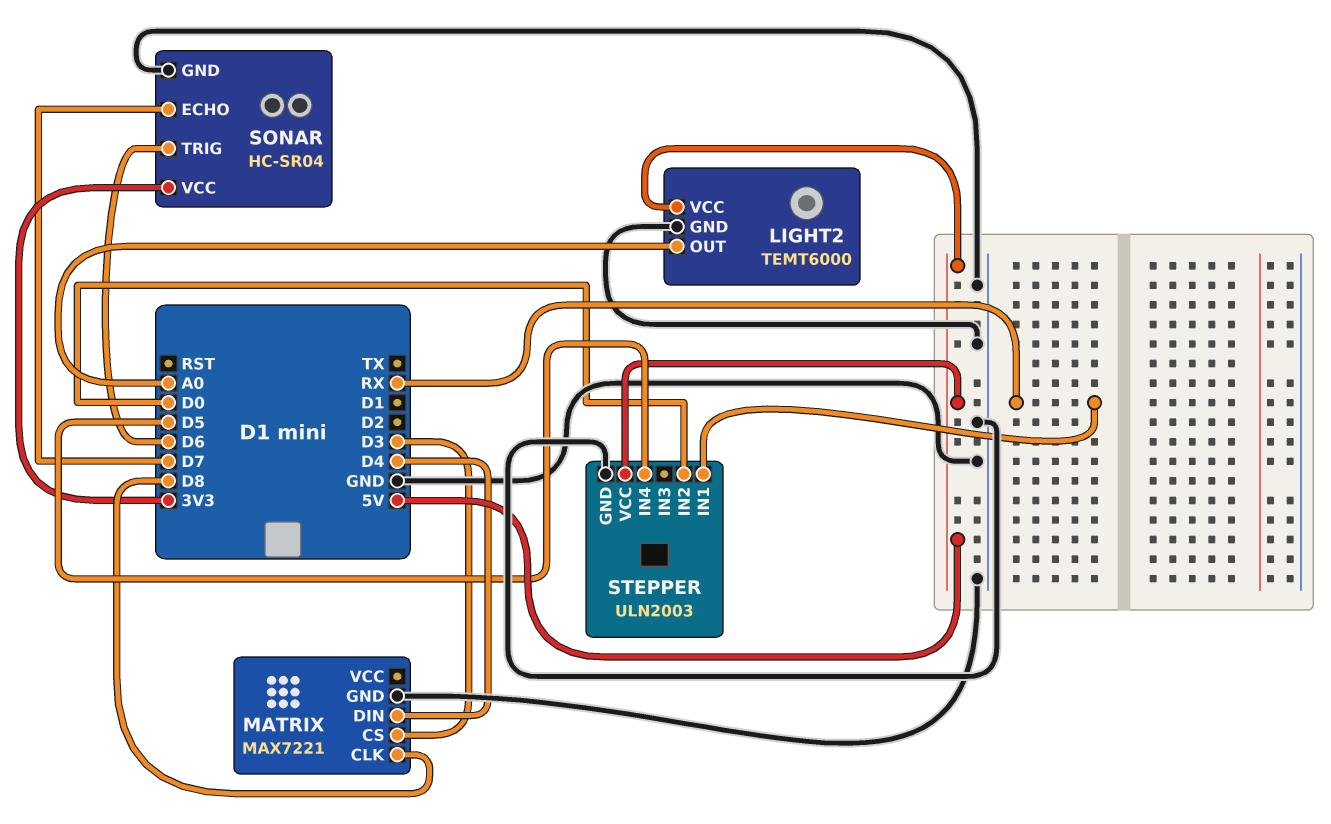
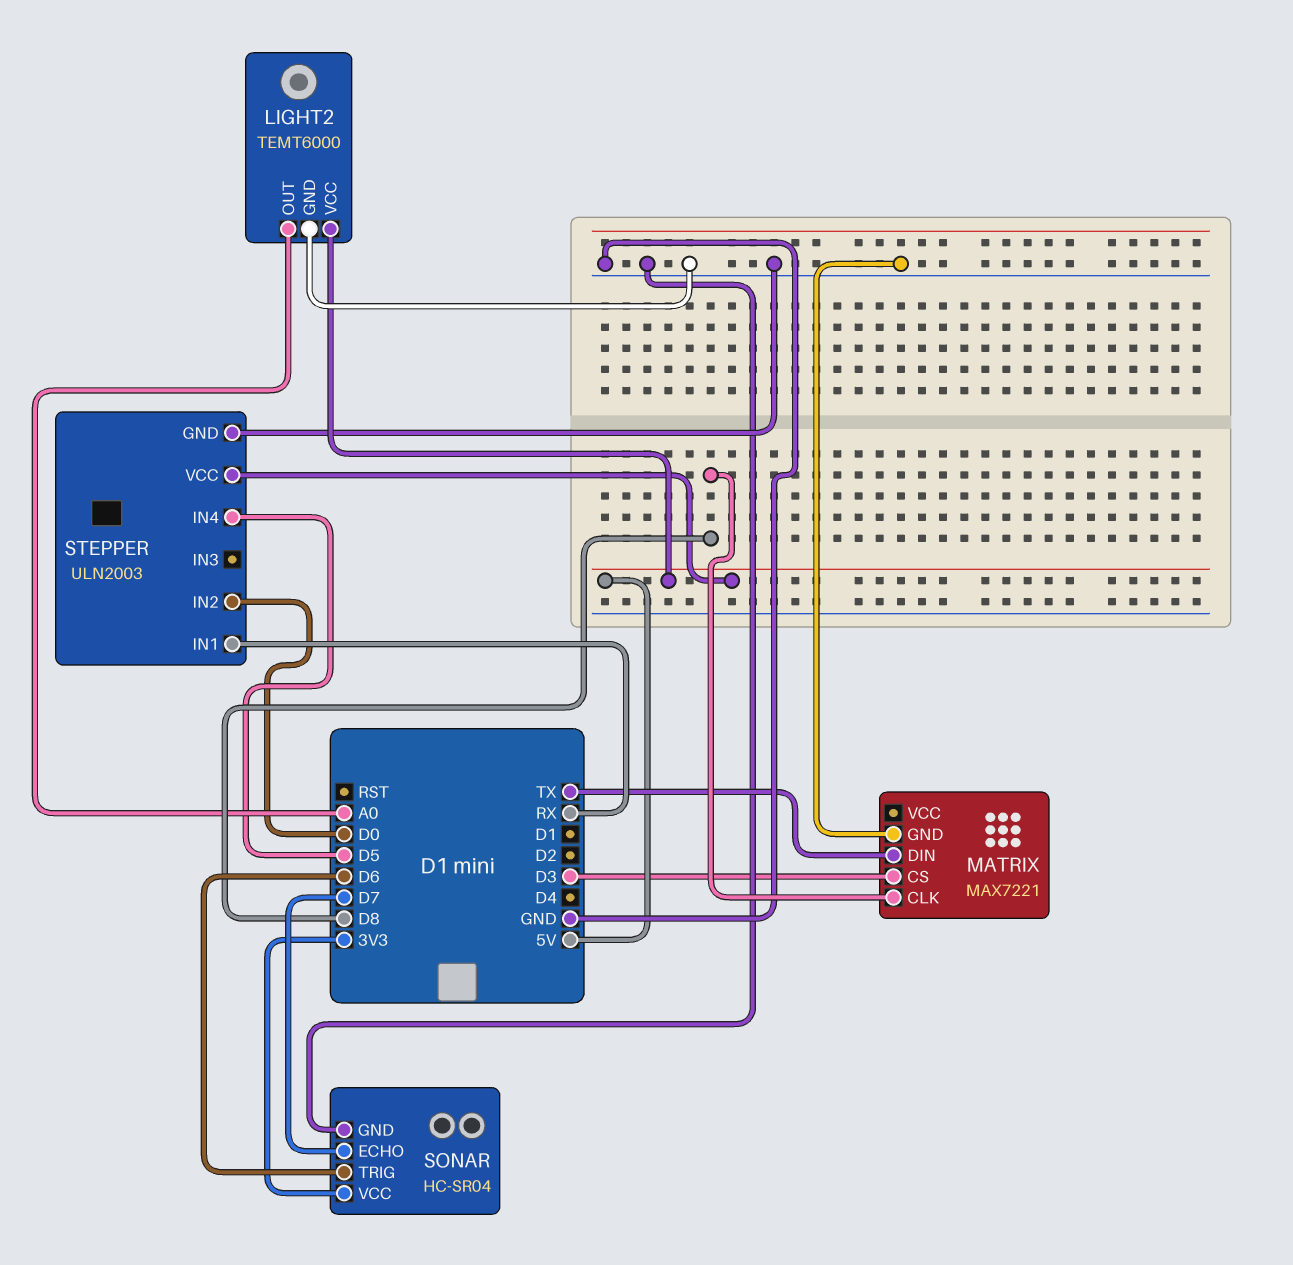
MATRIX pin DIN: D4 -> TX

